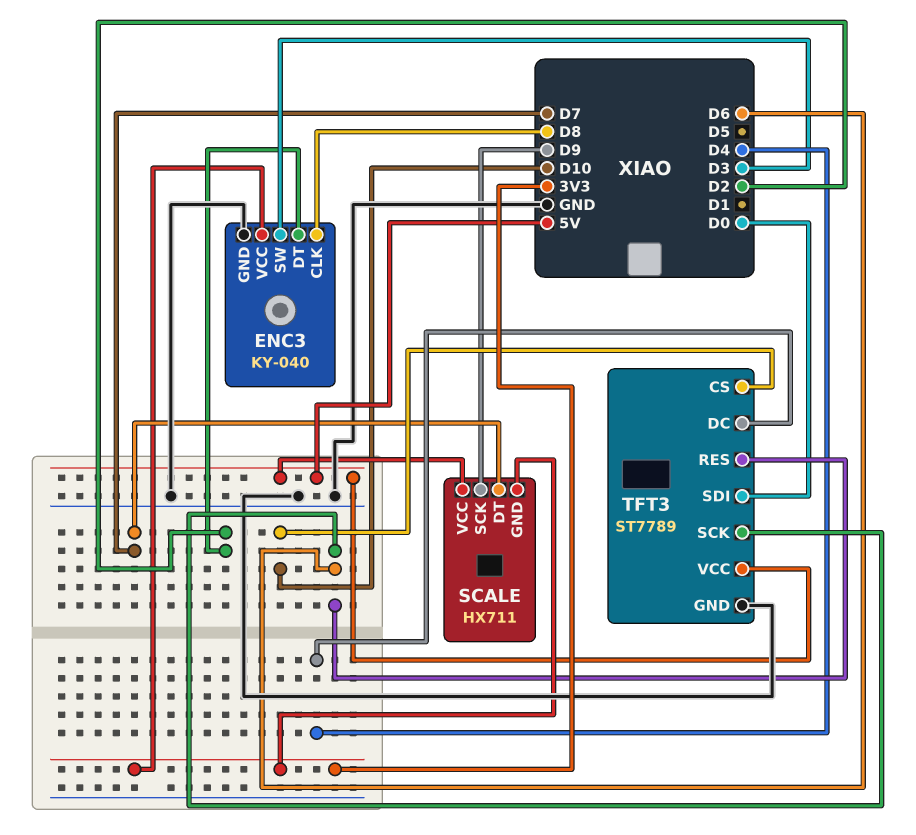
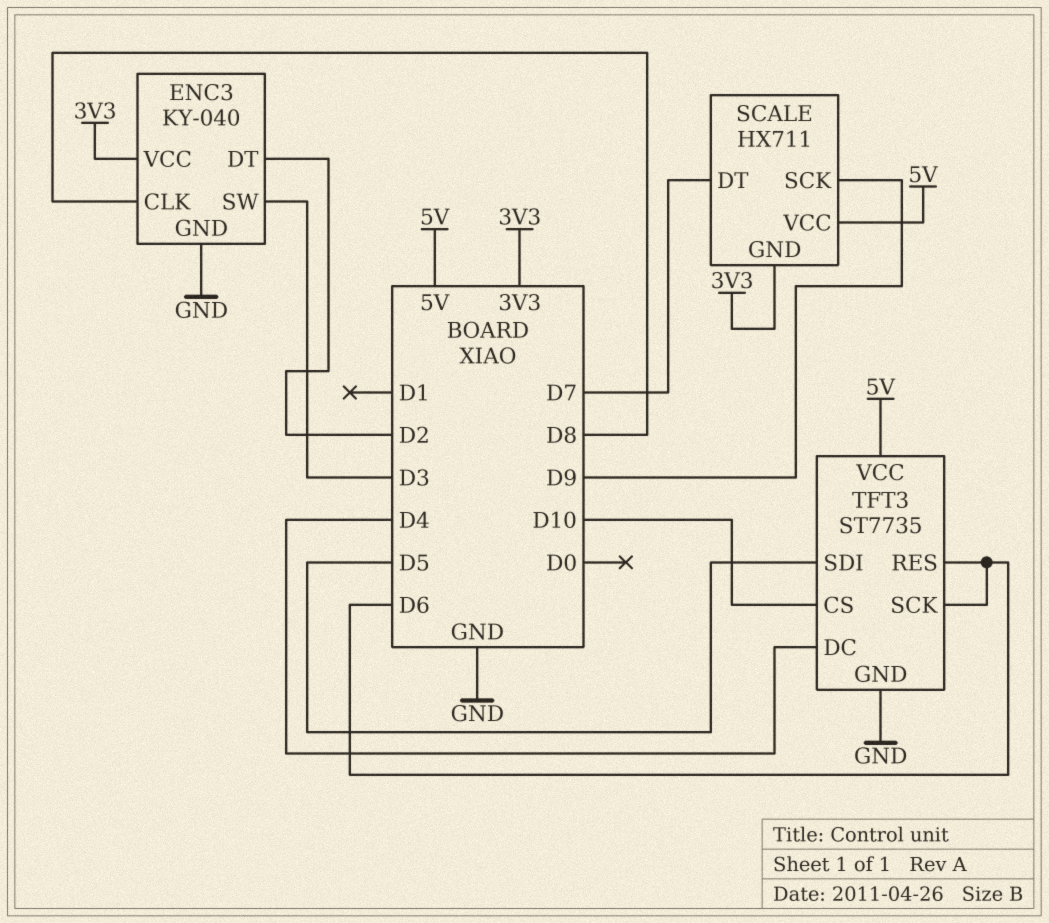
TFT3: ST7789 -> ST7735
TFT3 pin SDI: D0 -> D5

